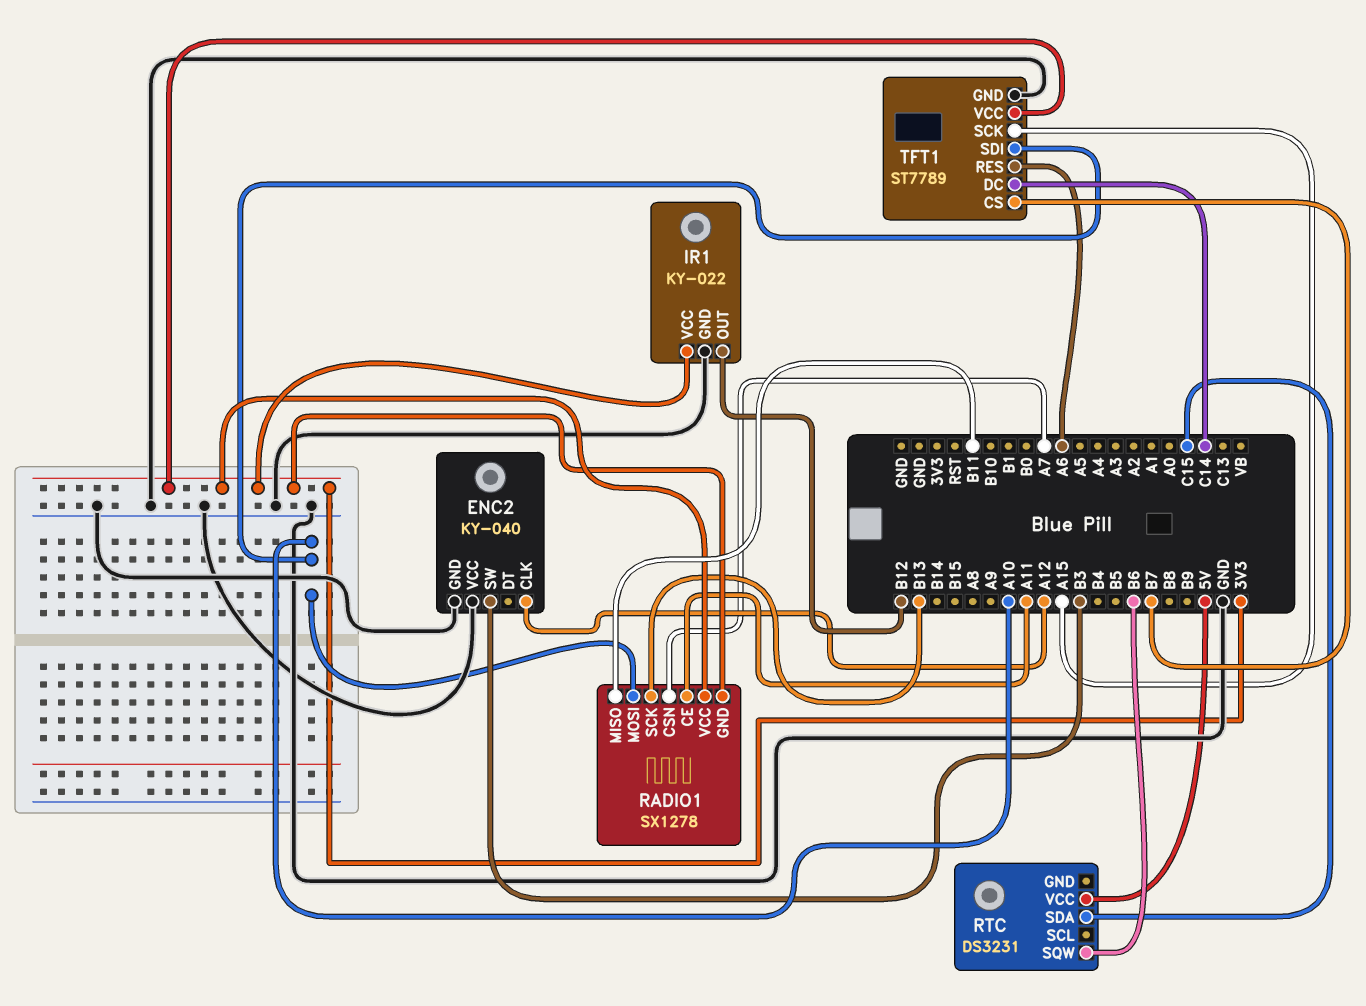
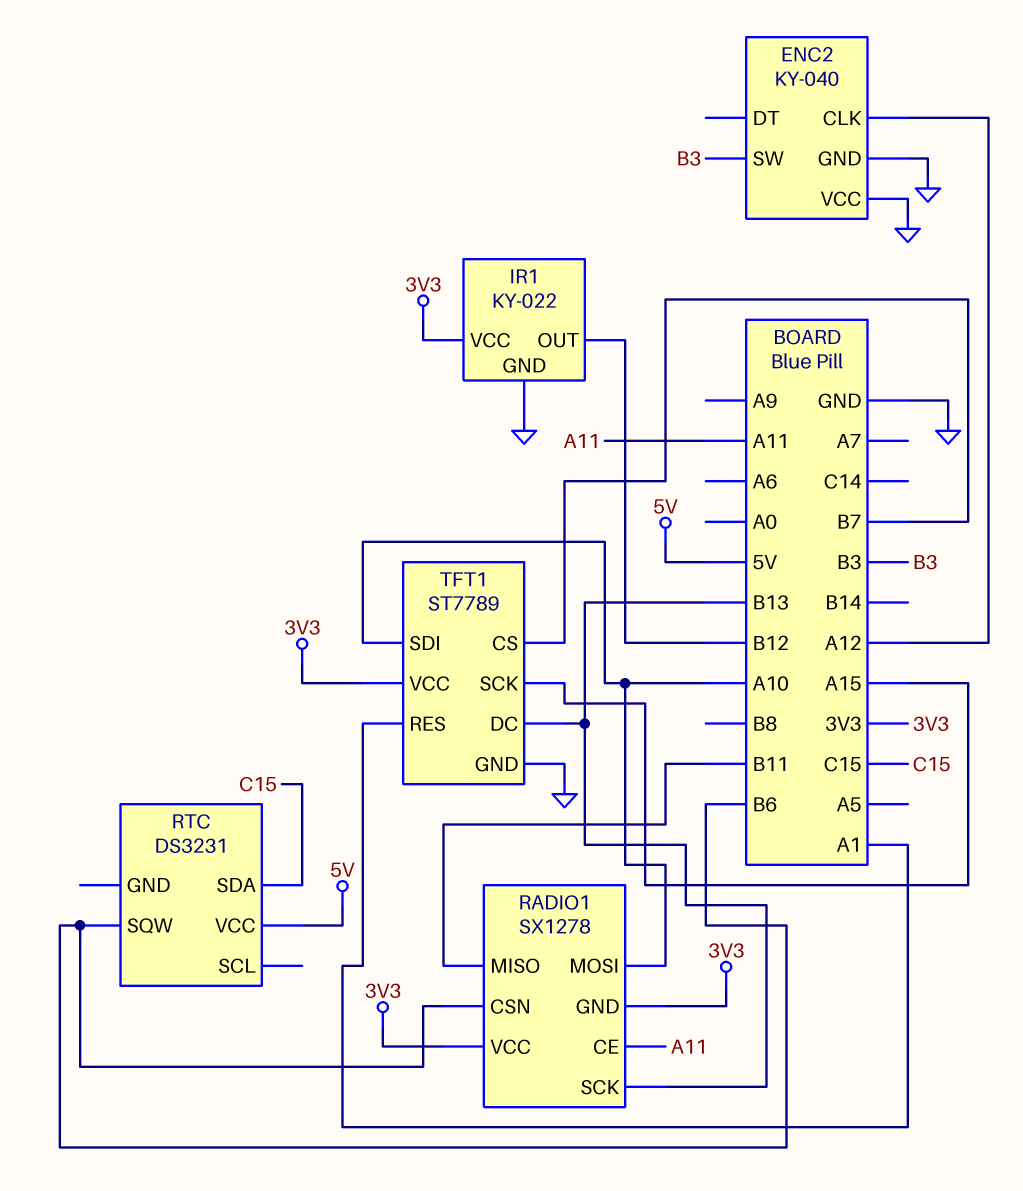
RADIO1 pin CSN: A7 -> B6
TFT1 pin DC: C14 -> B13
TFT1 pin RES: A6 -> A1

